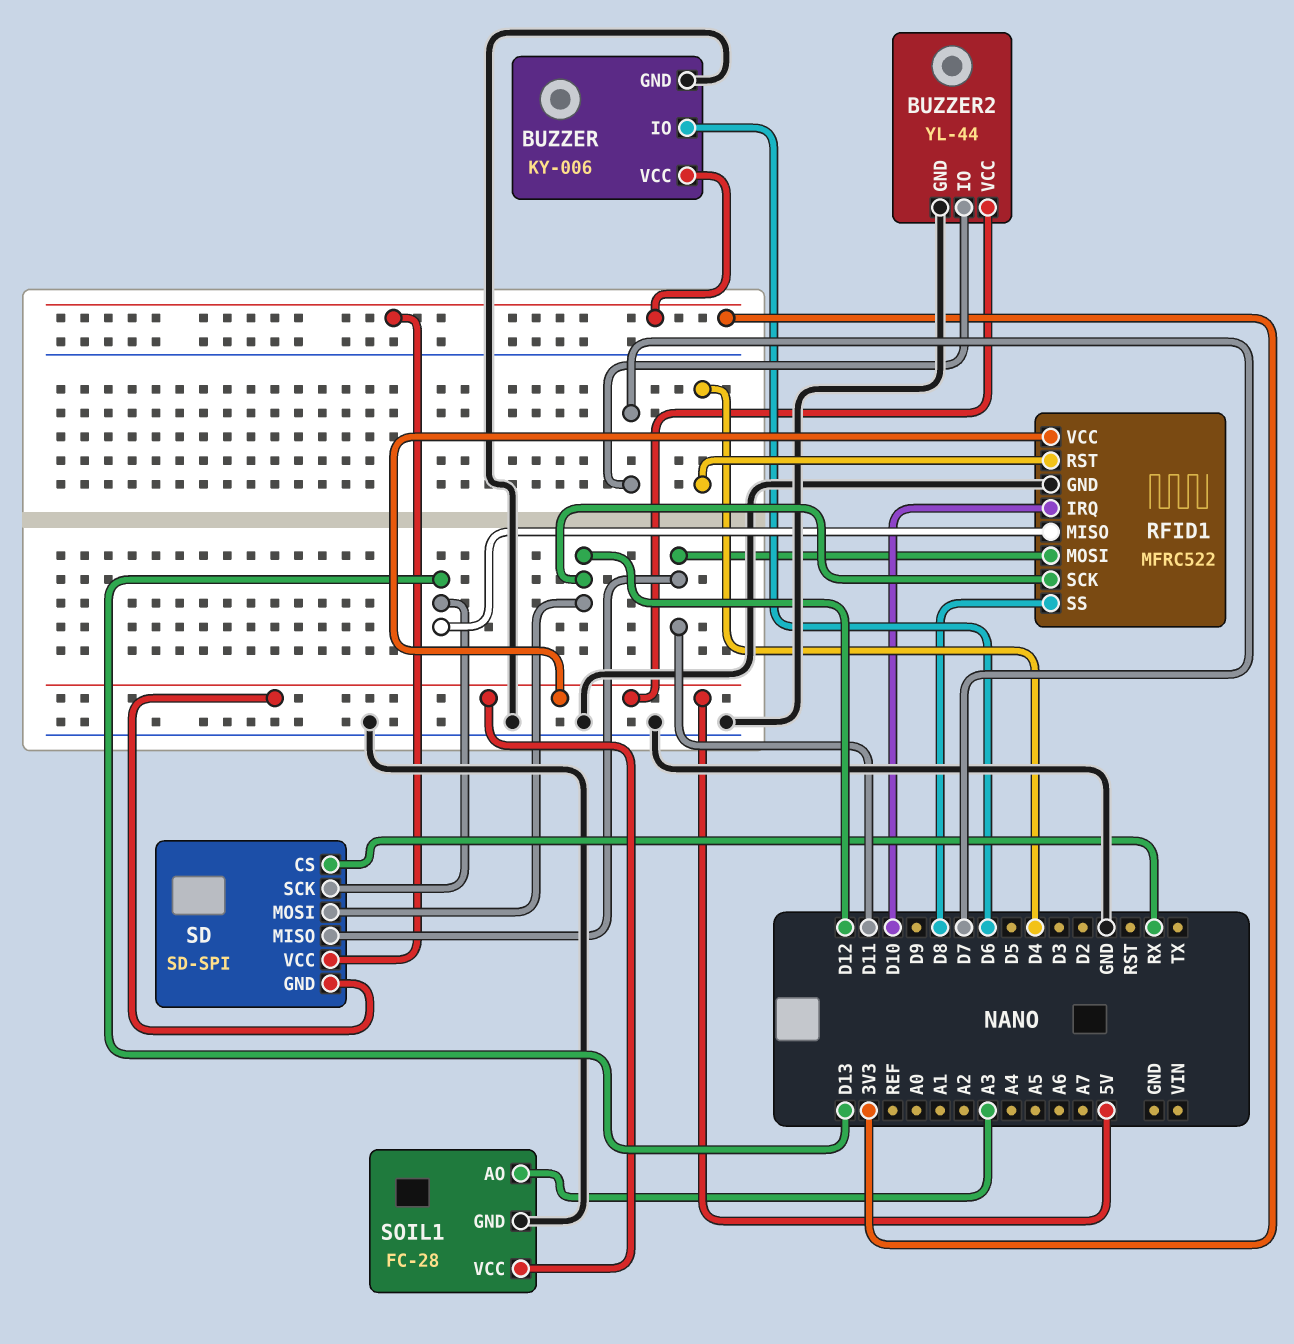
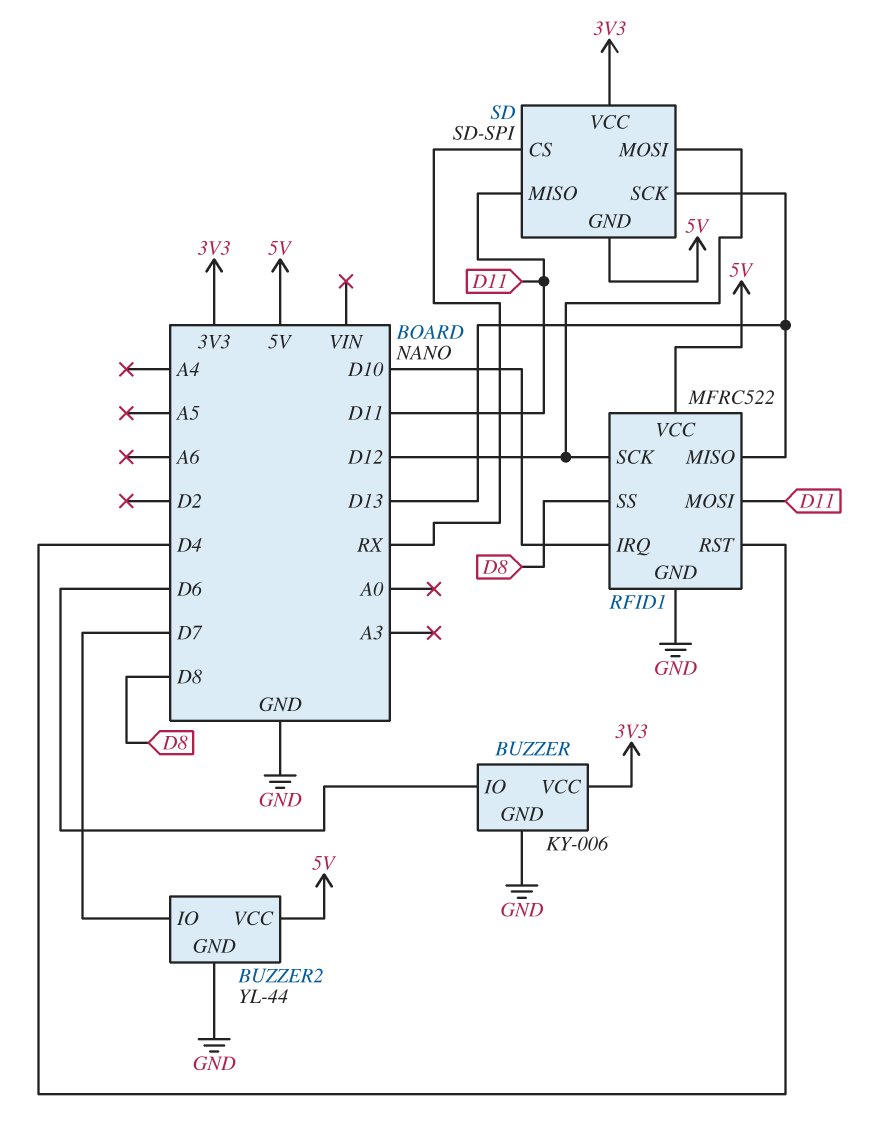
SOIL1: FC-28 -> none
SOIL1 pin AO: A3 -> none
SOIL1 pin GND: GND -> none
SOIL1 pin VCC: 5V -> none

